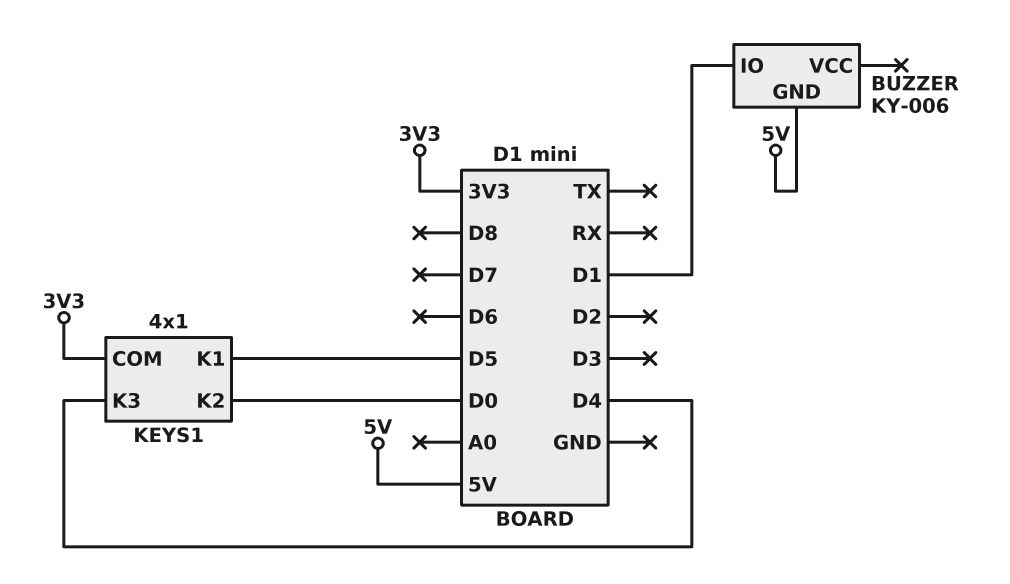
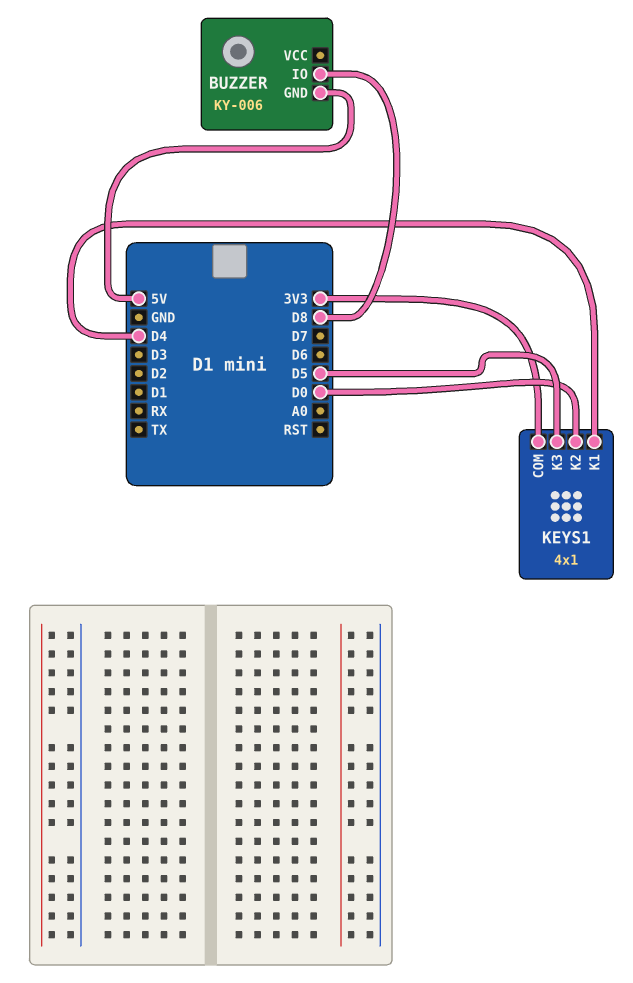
BUZZER pin IO: D1 -> D8
KEYS1 pin K1: D5 -> D4
KEYS1 pin K3: D4 -> D5

